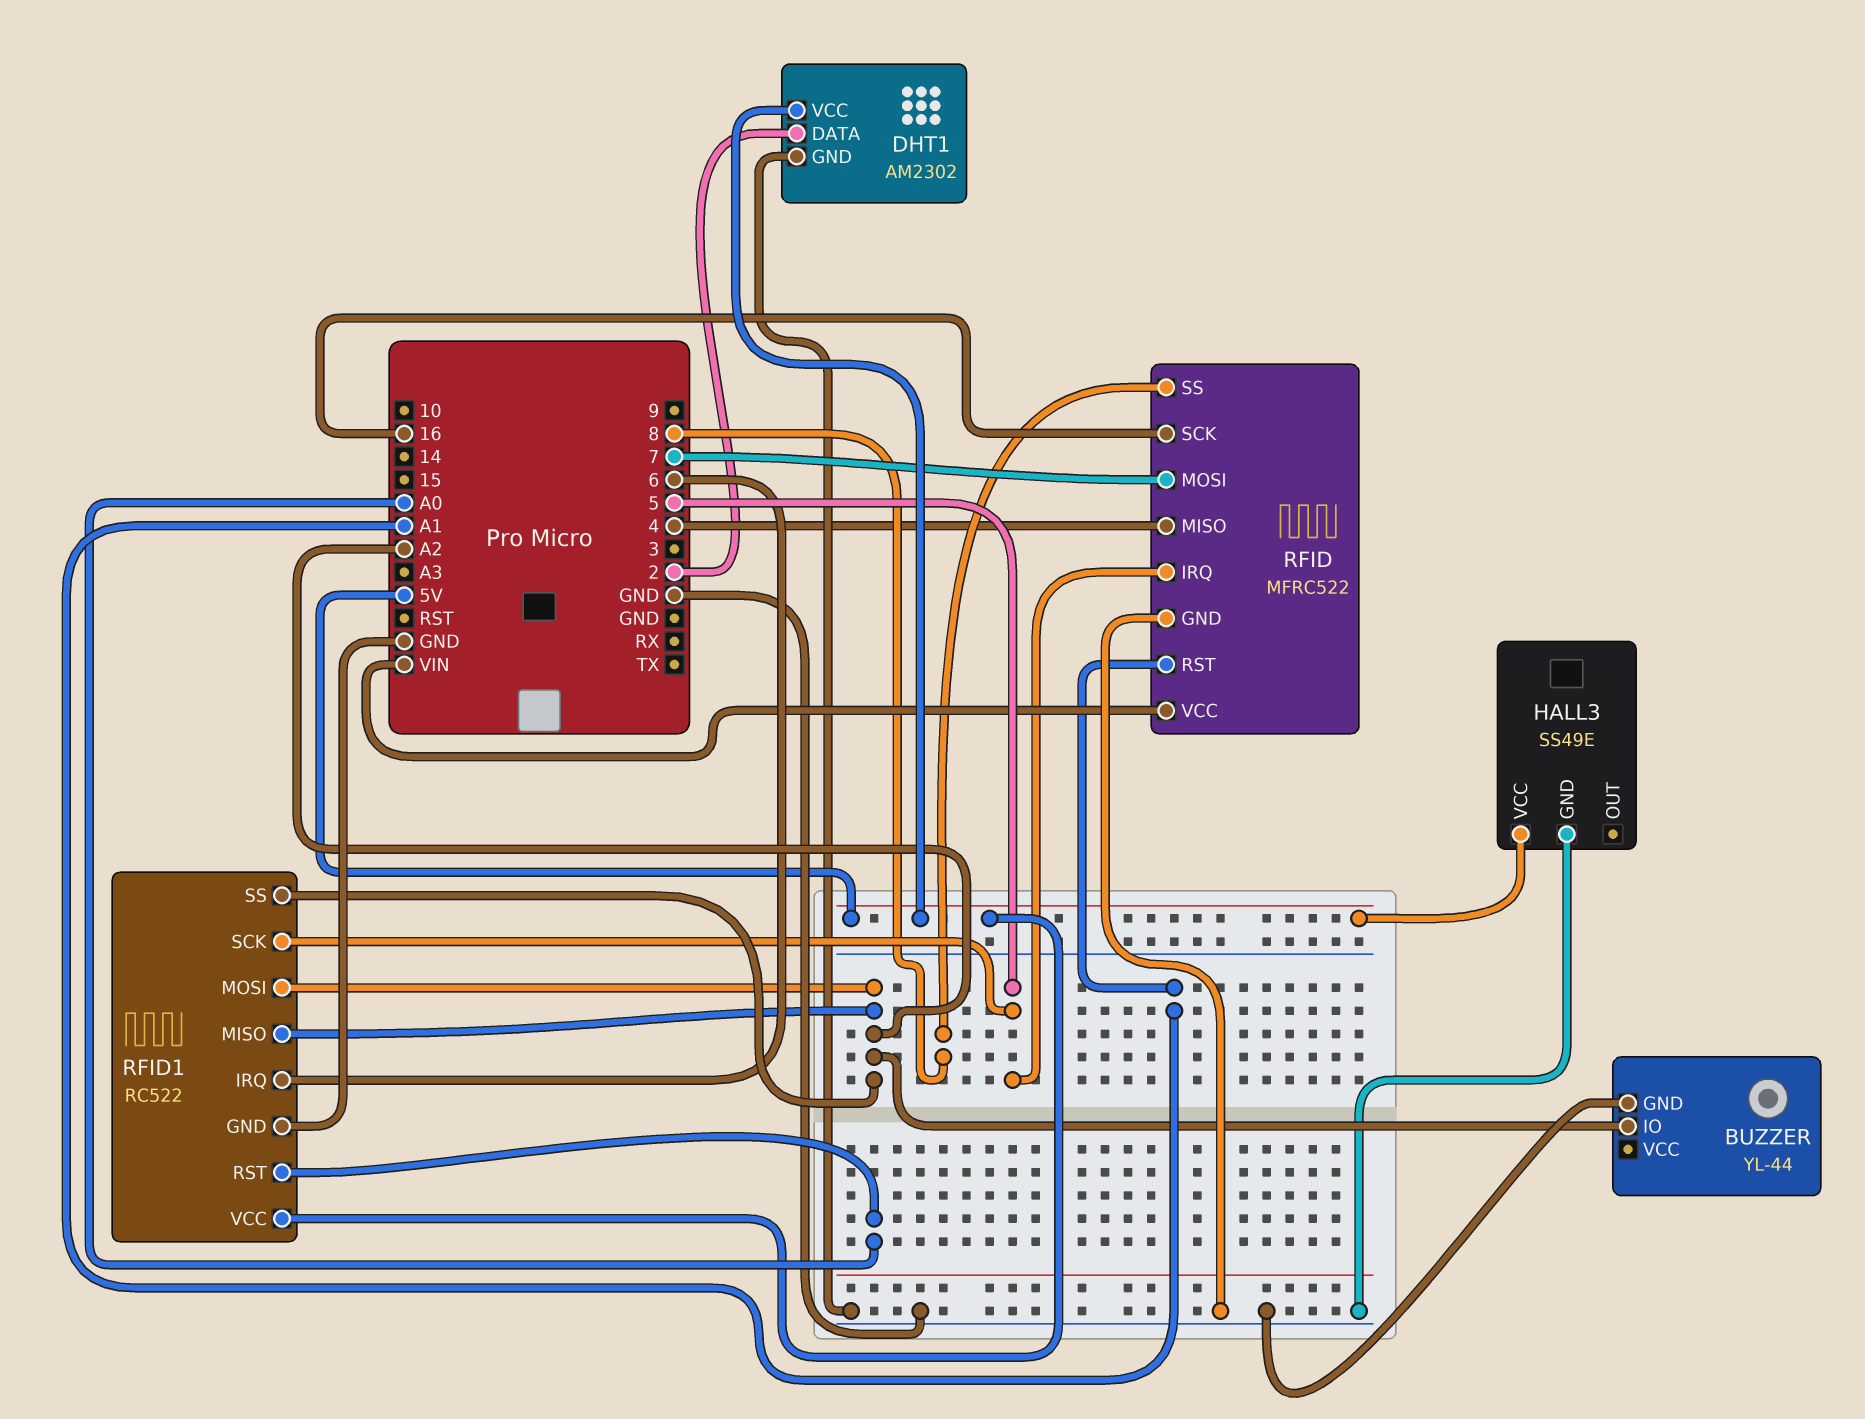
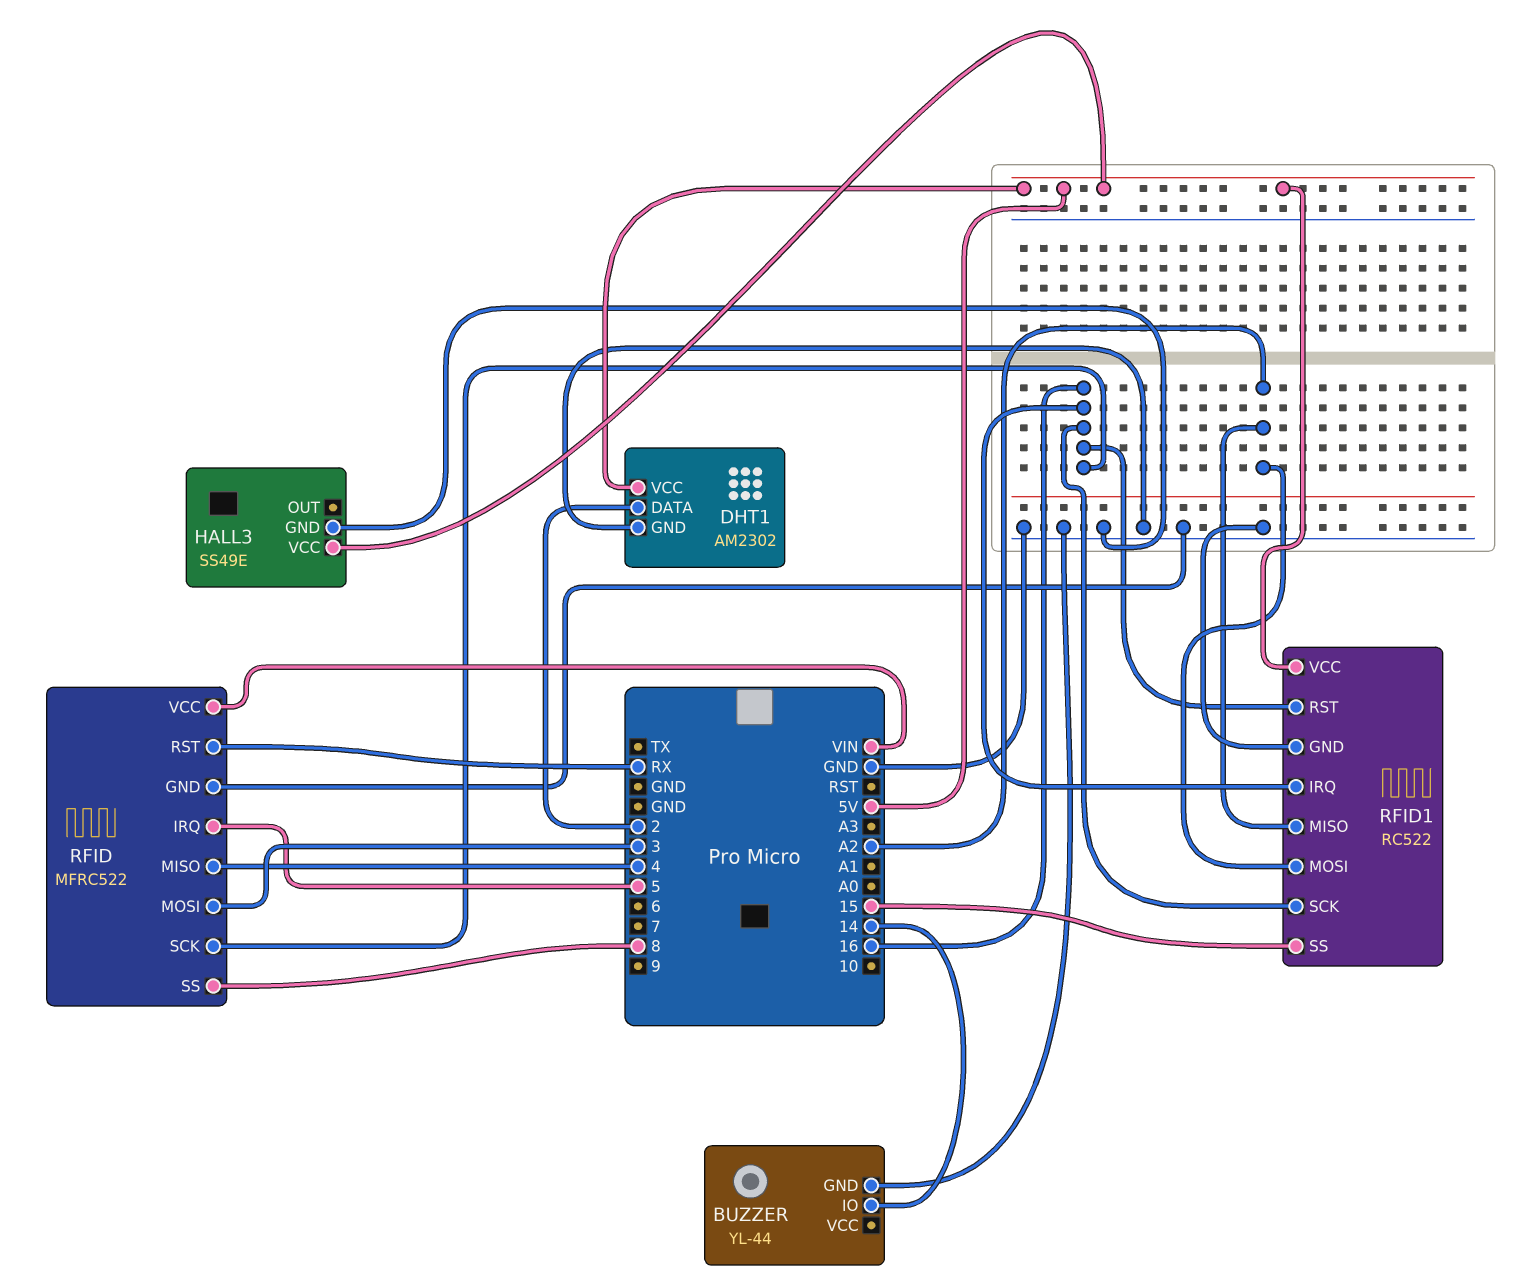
BUZZER pin IO: A2 -> 14
RFID pin MOSI: 7 -> 3
RFID pin RST: A1 -> RX
RFID1 pin IRQ: 6 -> 16
RFID1 pin RST: A0 -> 16
RFID1 pin SCK: 5 -> 16
RFID1 pin SS: A2 -> 15

